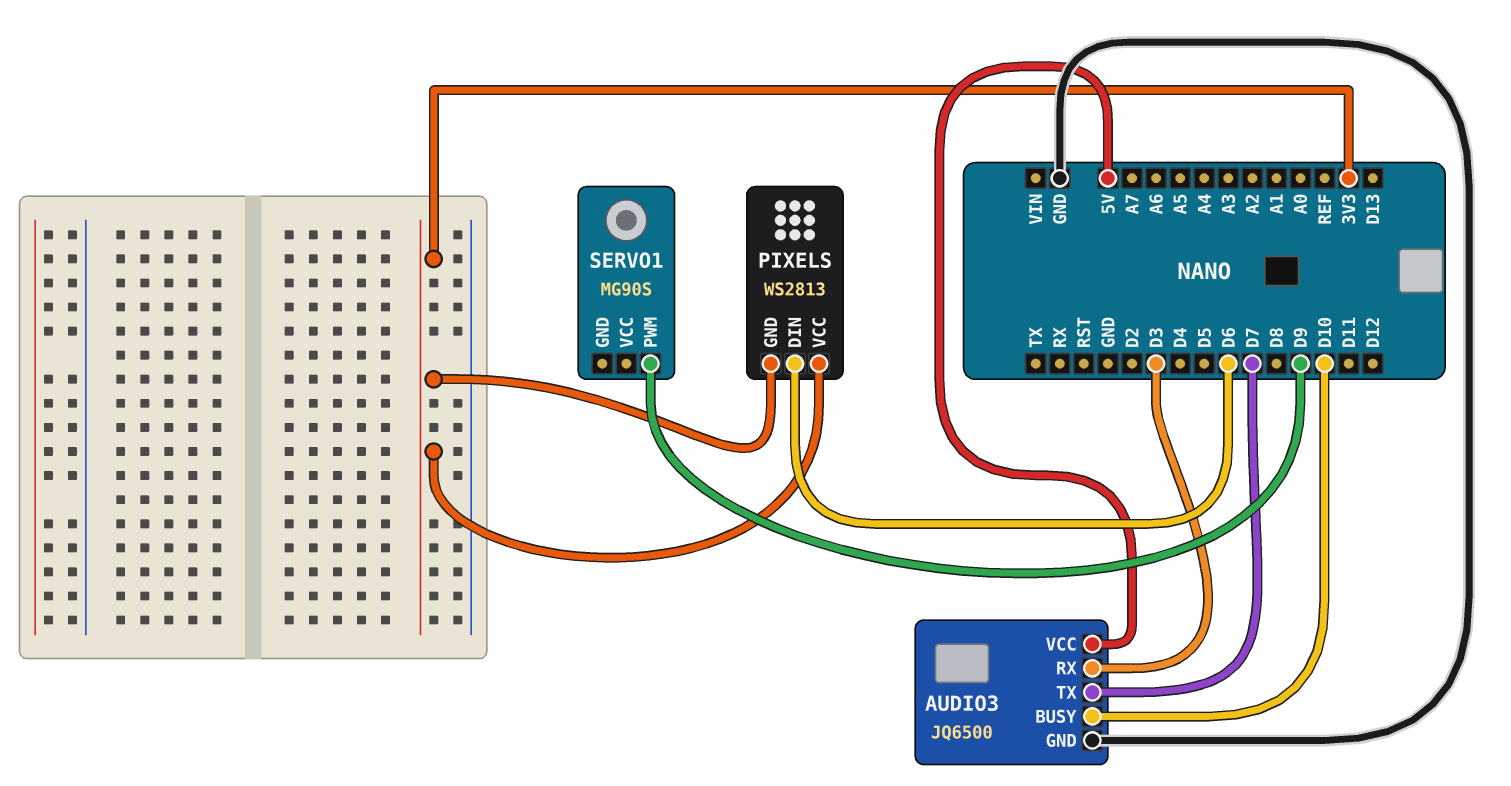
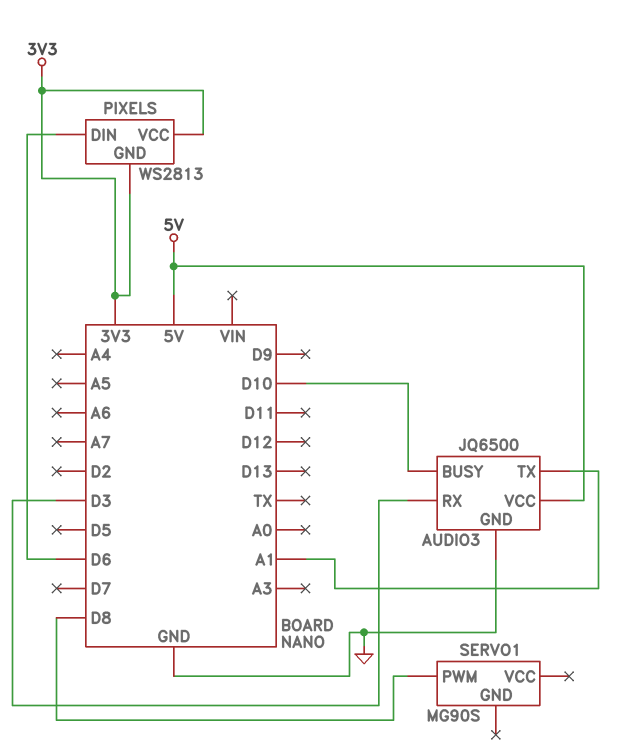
AUDIO3 pin TX: D7 -> A1
SERVO1 pin PWM: D9 -> D8

